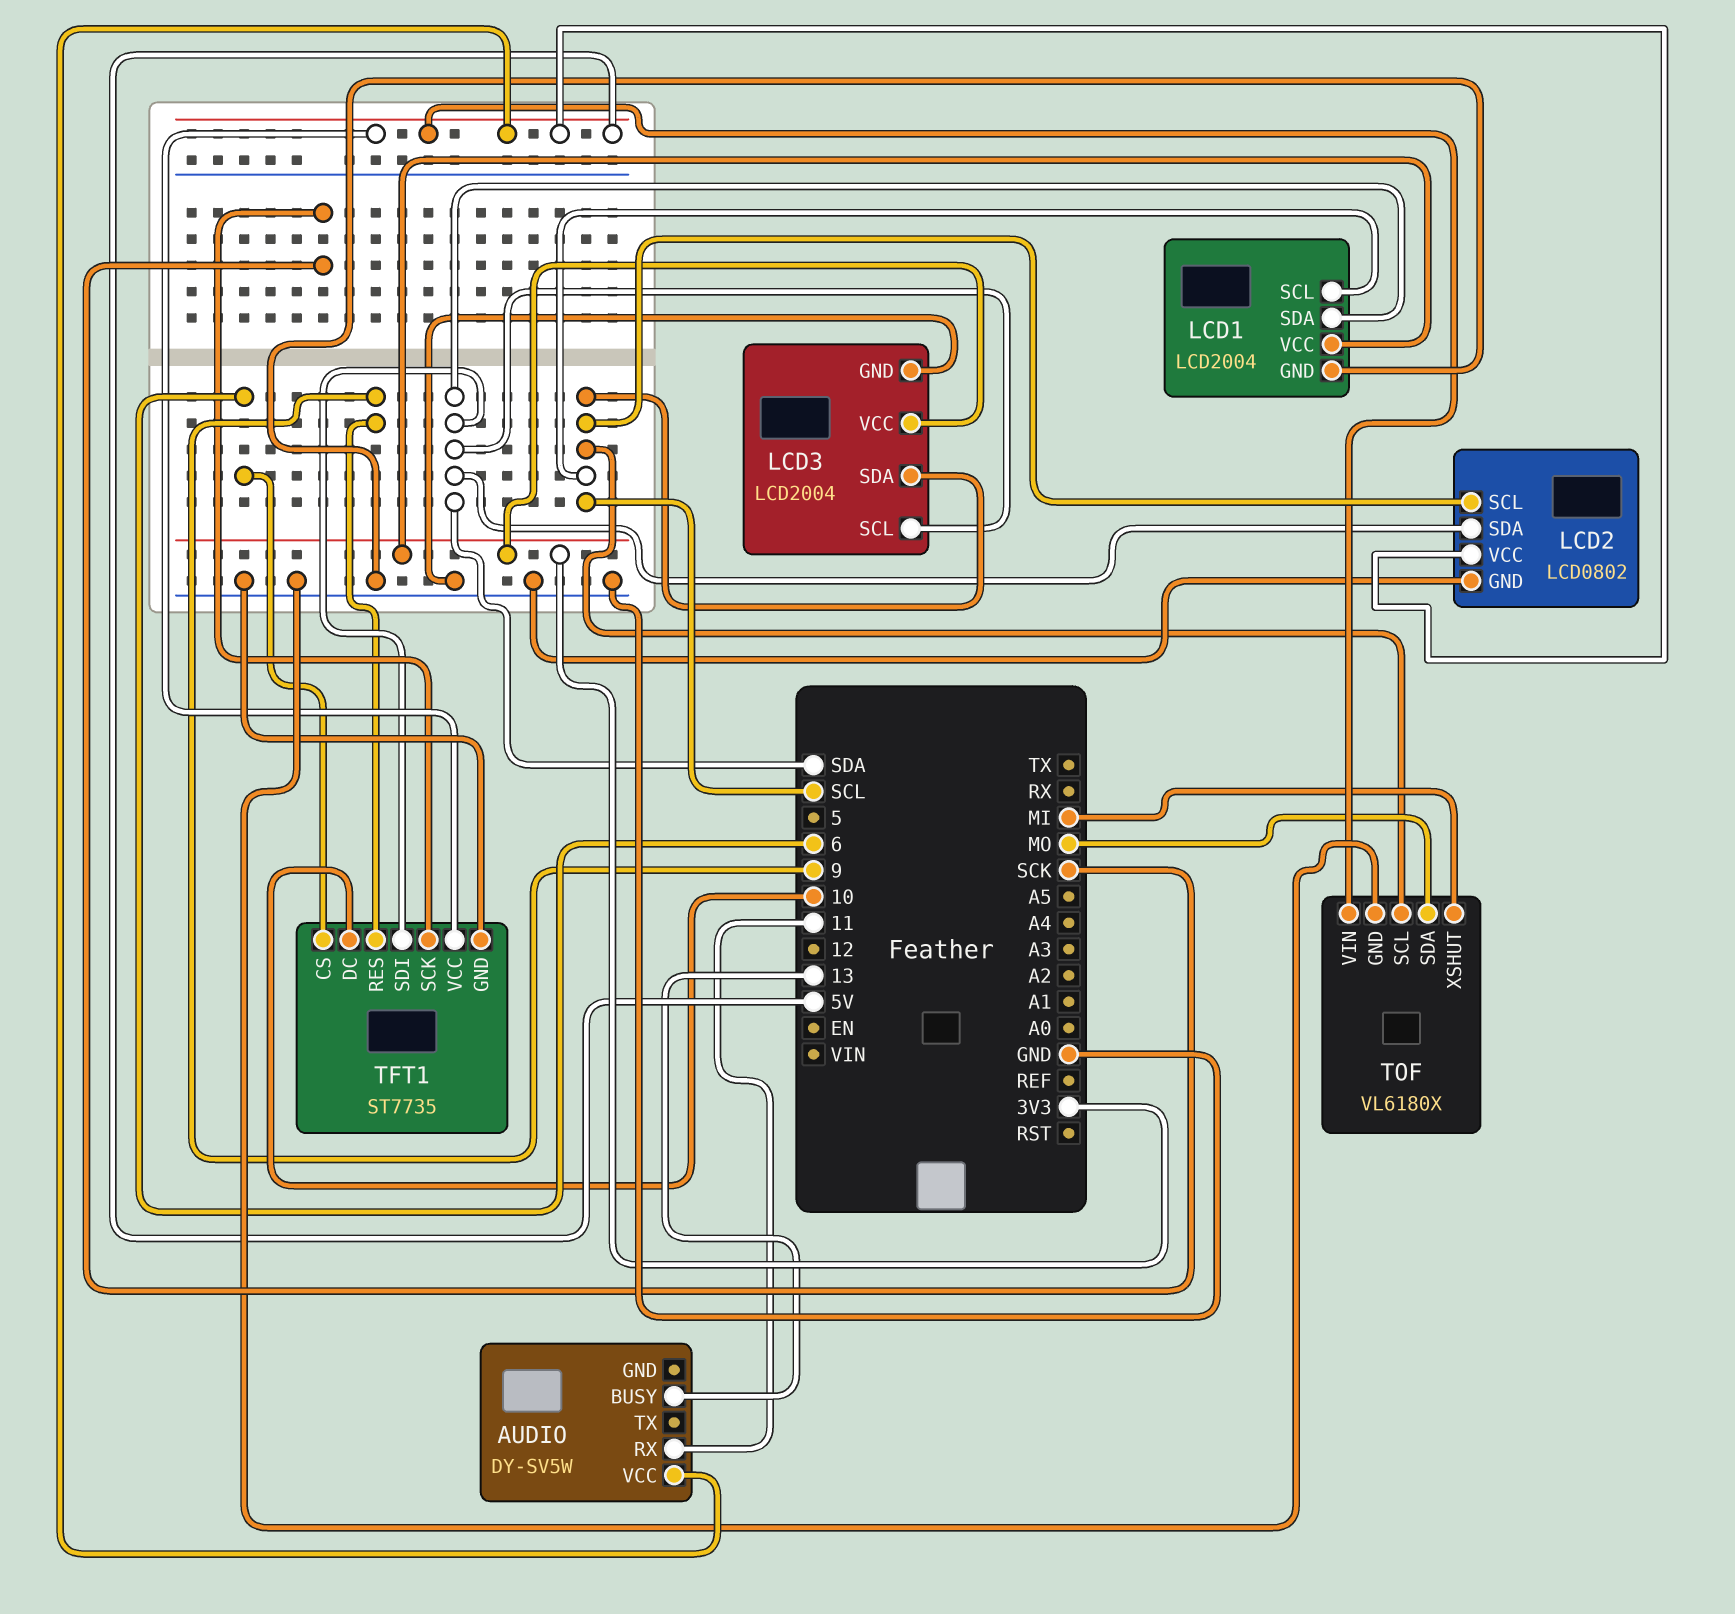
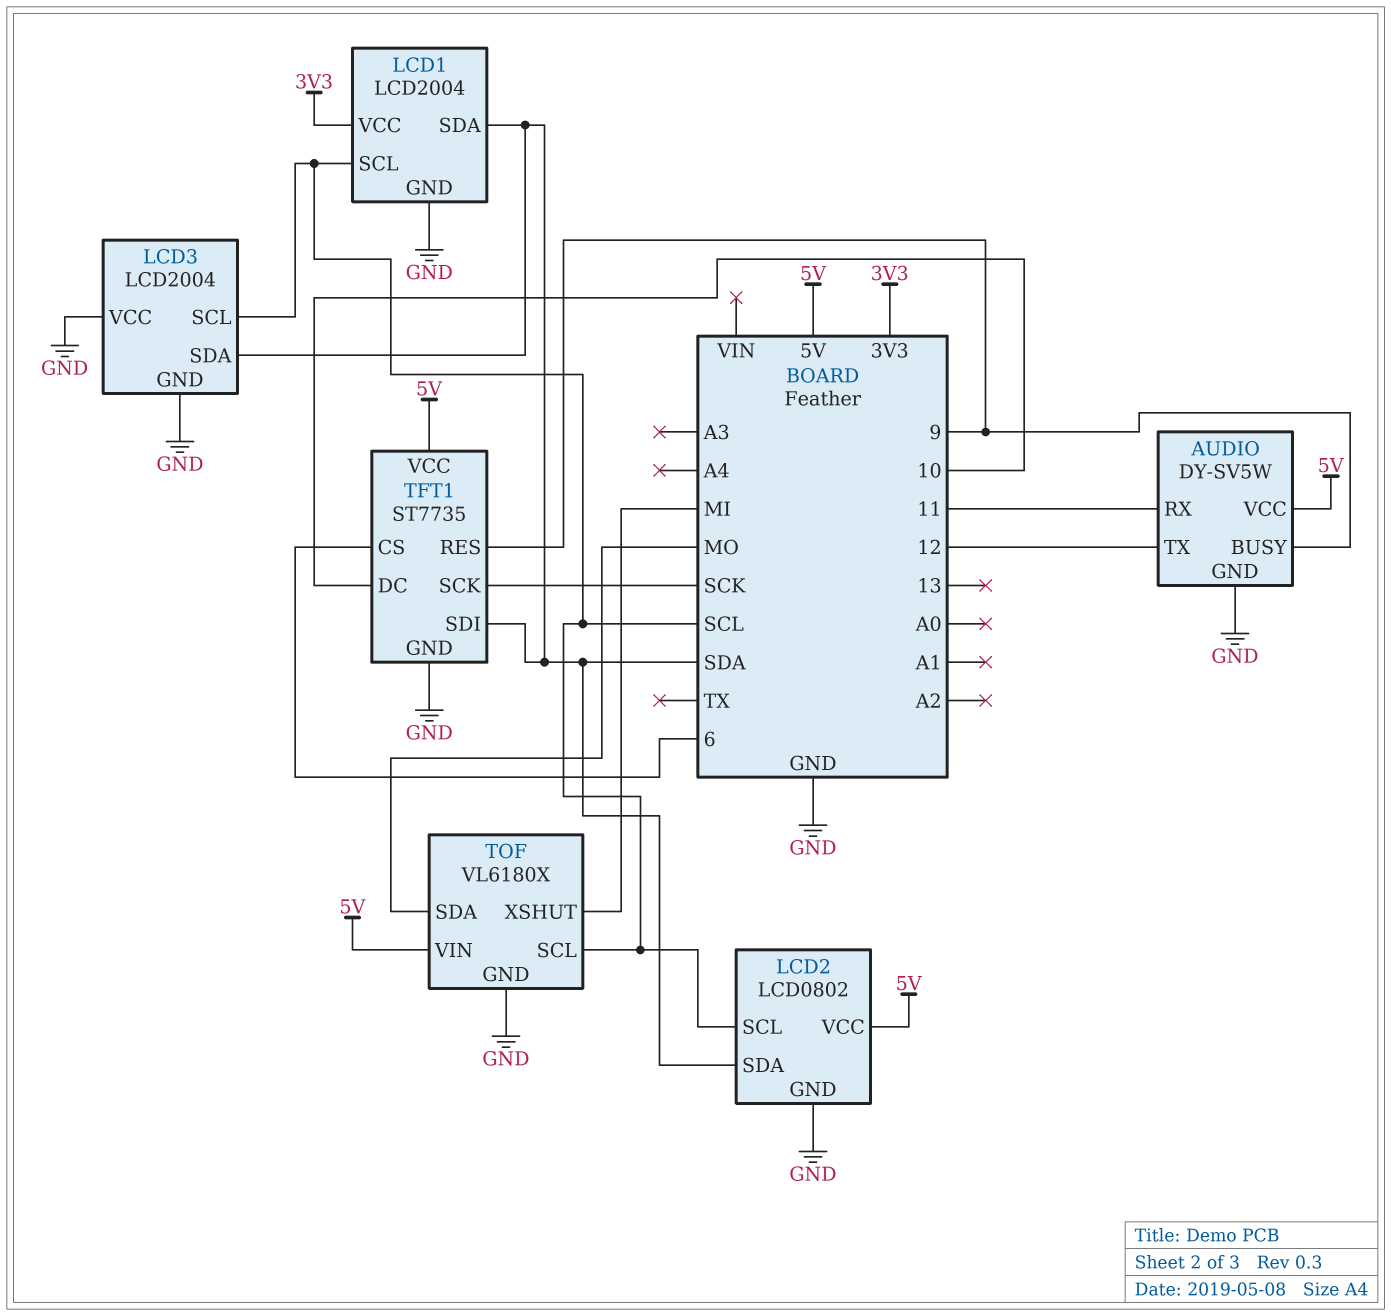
AUDIO pin BUSY: 13 -> 9
AUDIO pin GND: none -> GND
AUDIO pin TX: none -> 12
LCD3 pin SCL: SDA -> SCL
LCD3 pin SDA: SCL -> SDA
LCD3 pin VCC: 3V3 -> GND

